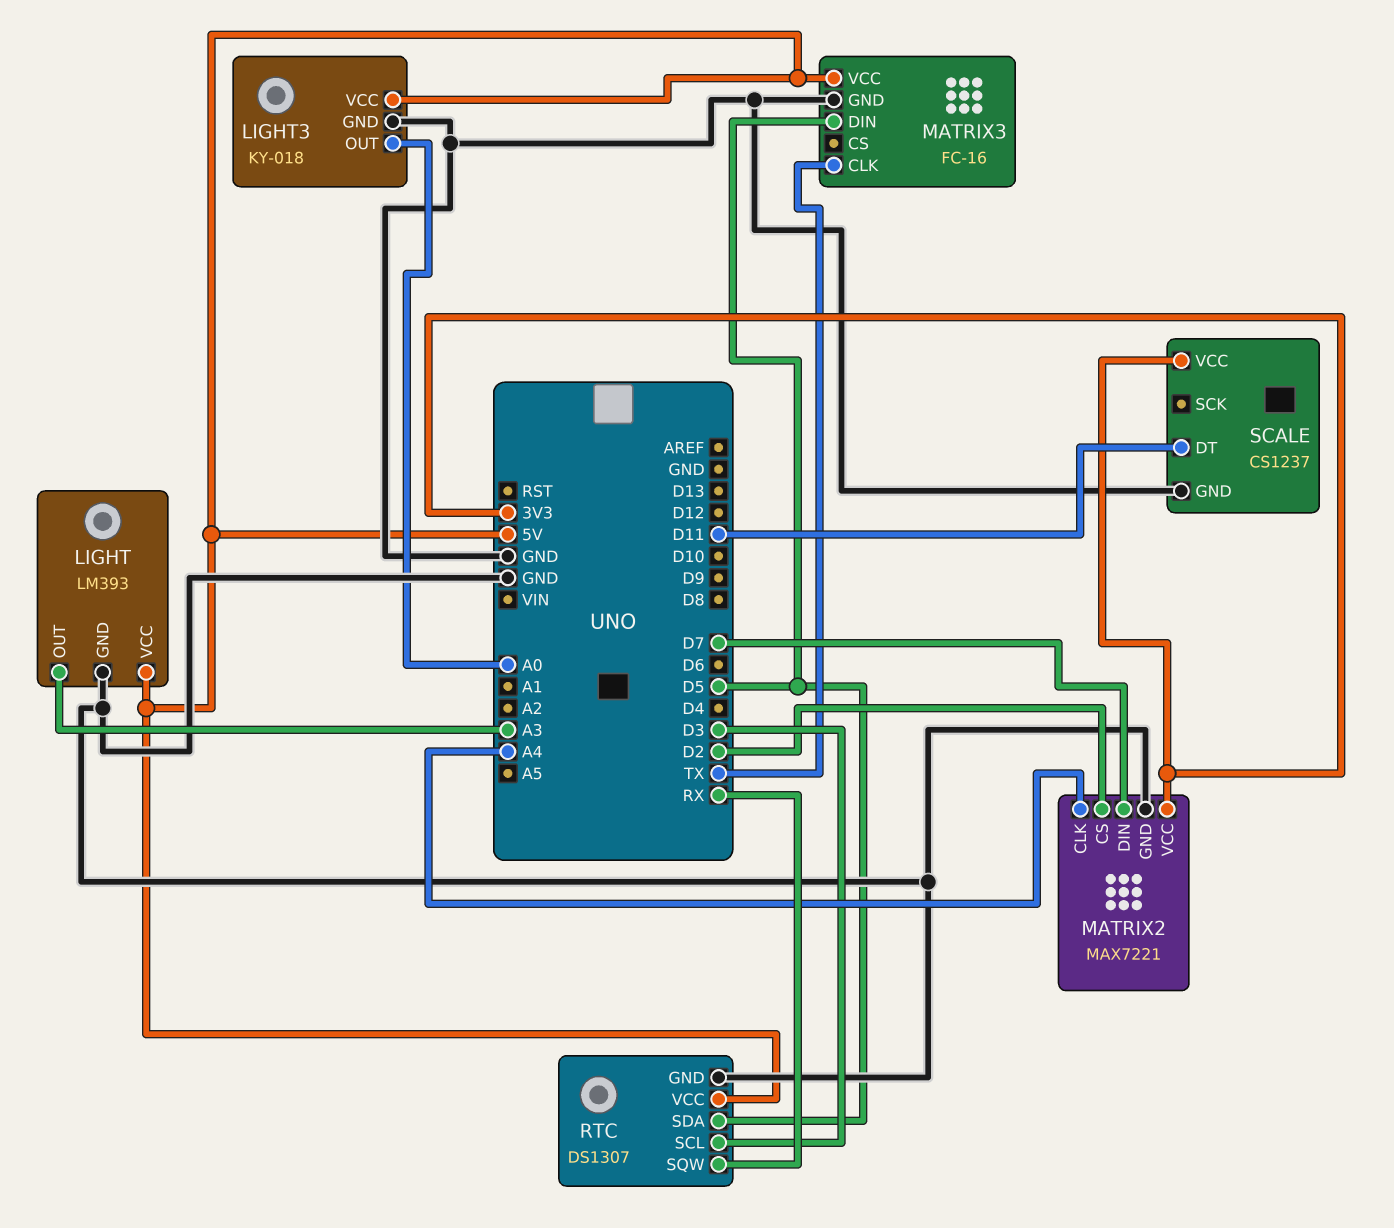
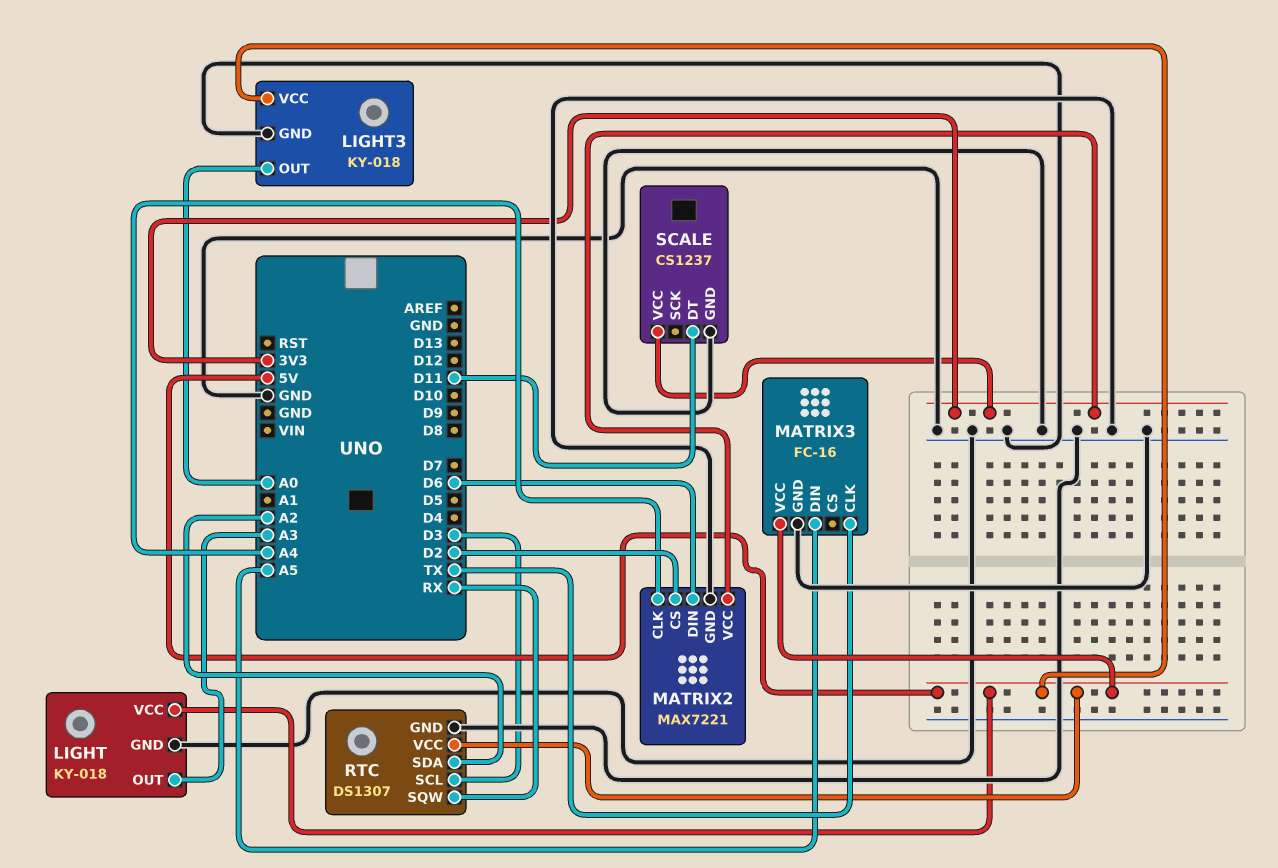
LIGHT: LM393 -> KY-018
MATRIX2 pin DIN: D7 -> D6
MATRIX3 pin DIN: D5 -> A5
RTC pin SDA: D5 -> A2

